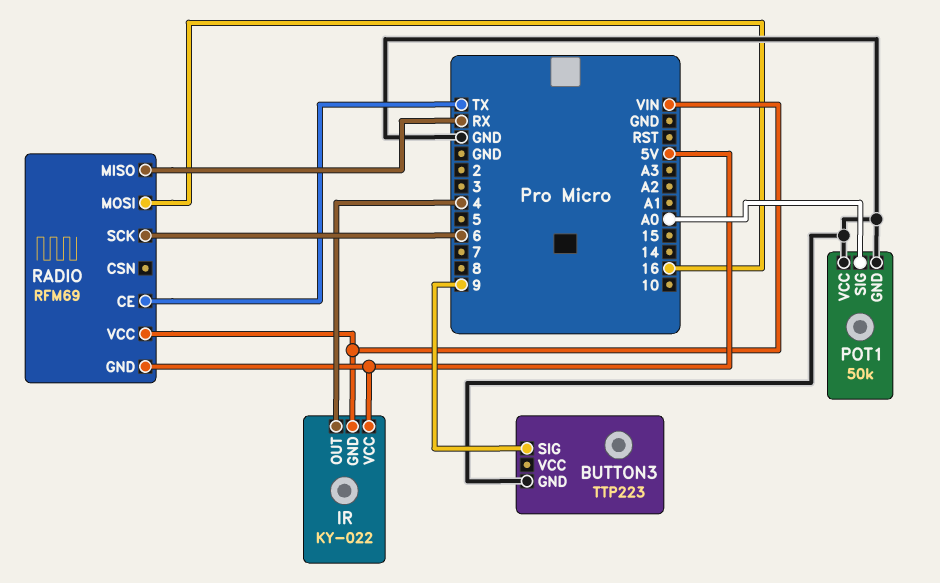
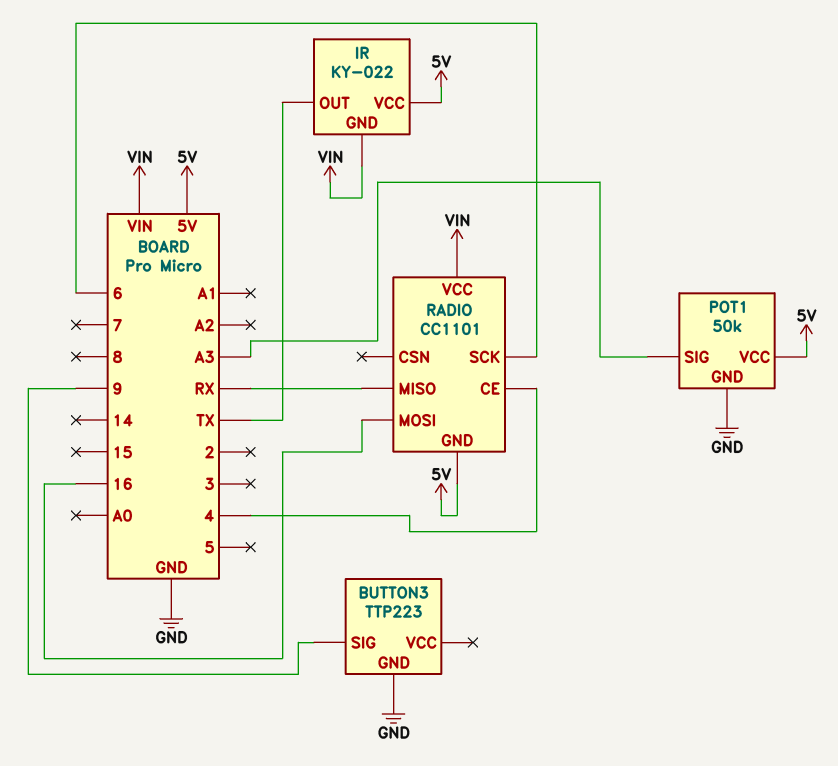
IR pin OUT: 4 -> TX
POT1 pin SIG: A0 -> A3
POT1 pin VCC: GND -> 5V
RADIO: RFM69 -> CC1101
RADIO pin CE: TX -> 4

